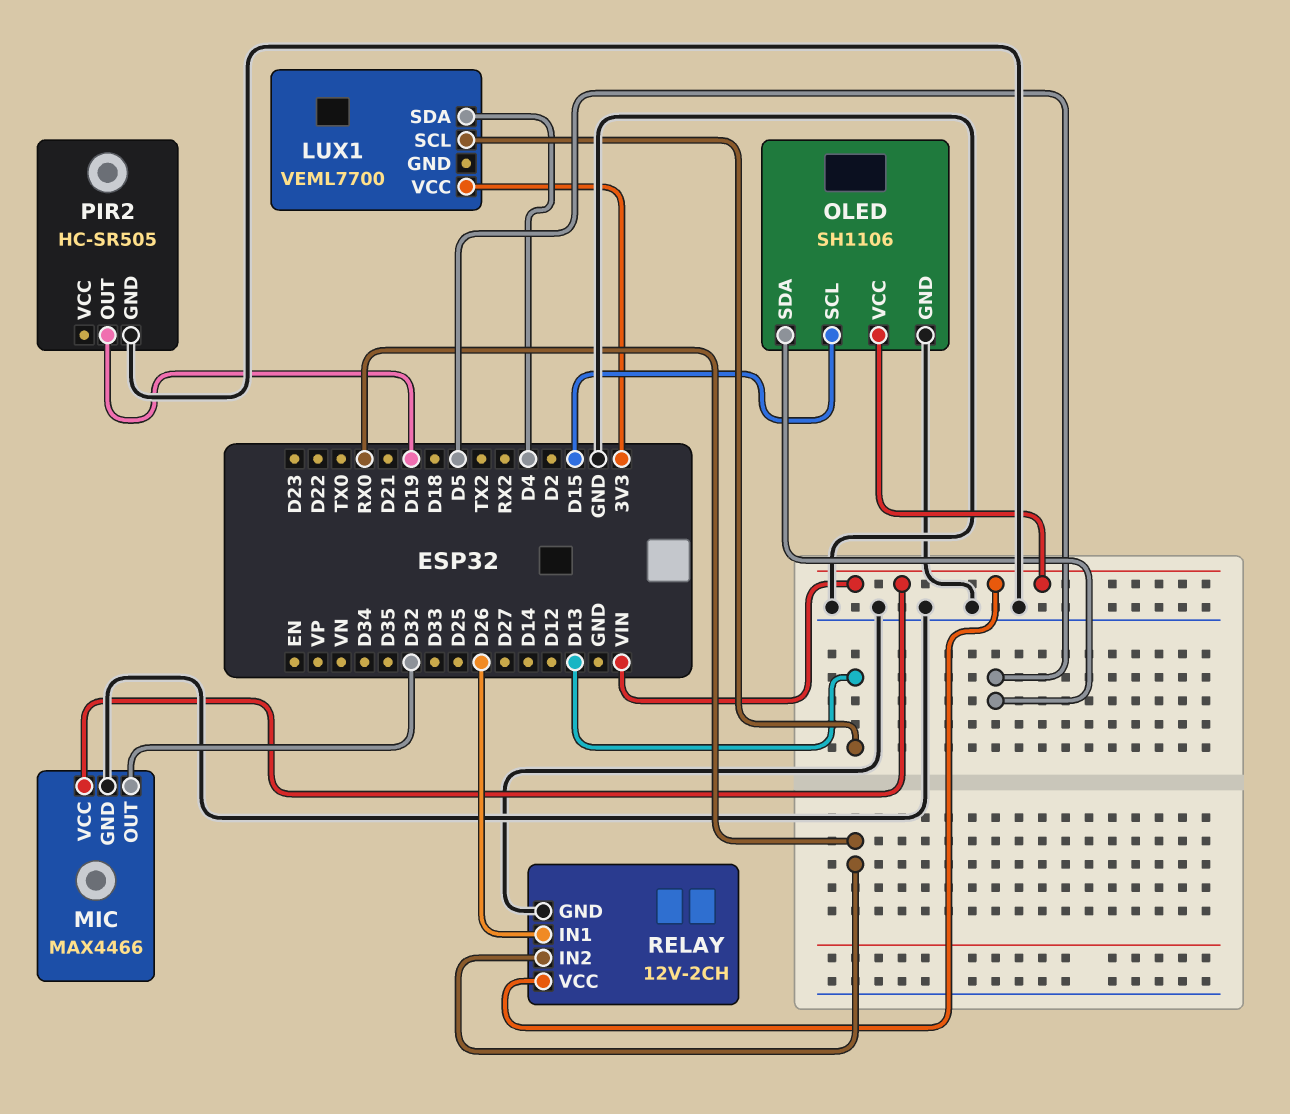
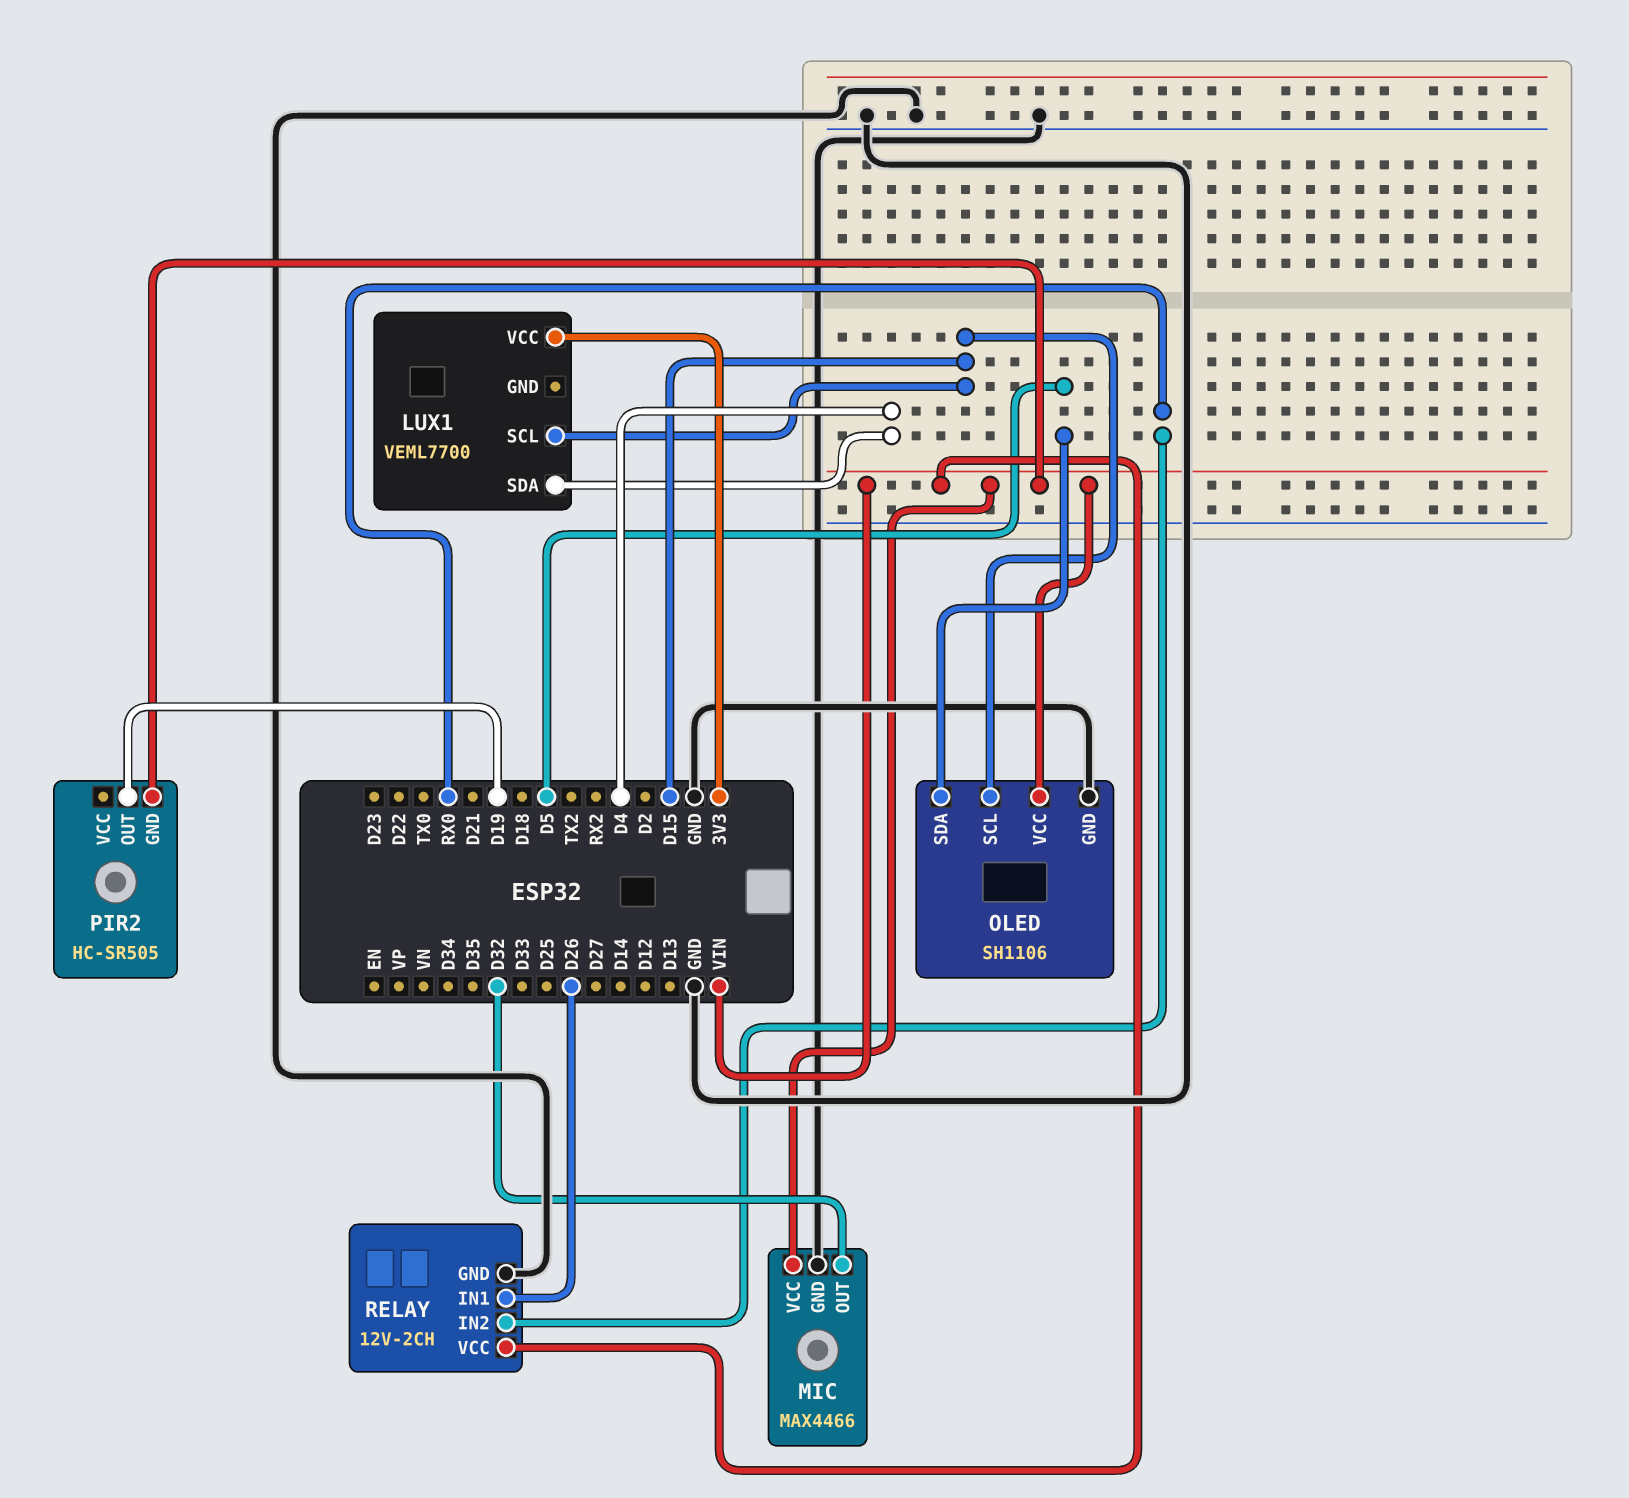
LUX1 pin SCL: D13 -> D15
PIR2 pin GND: GND -> VIN

